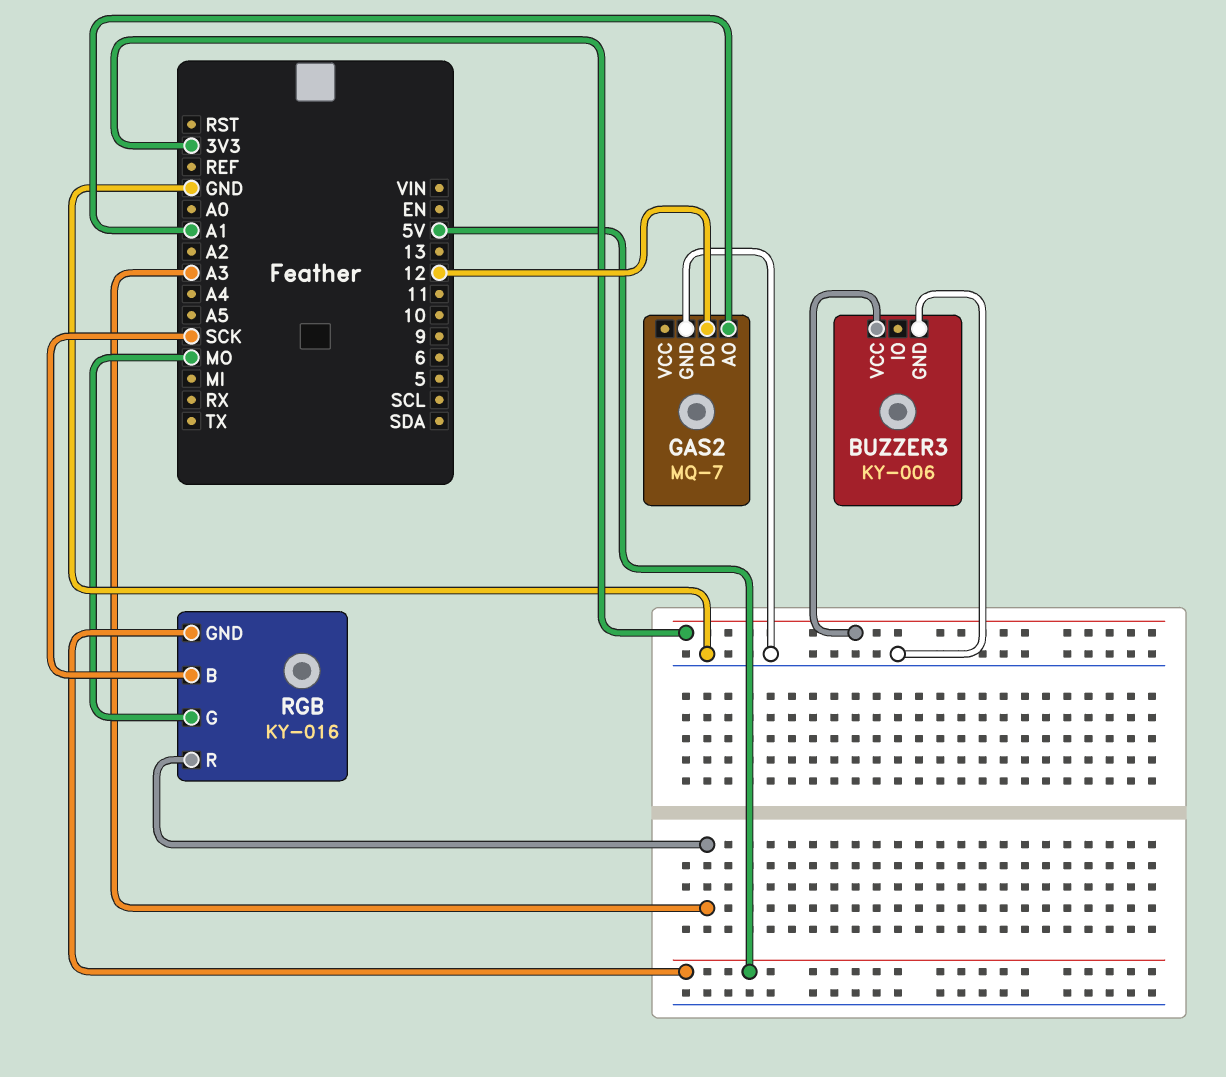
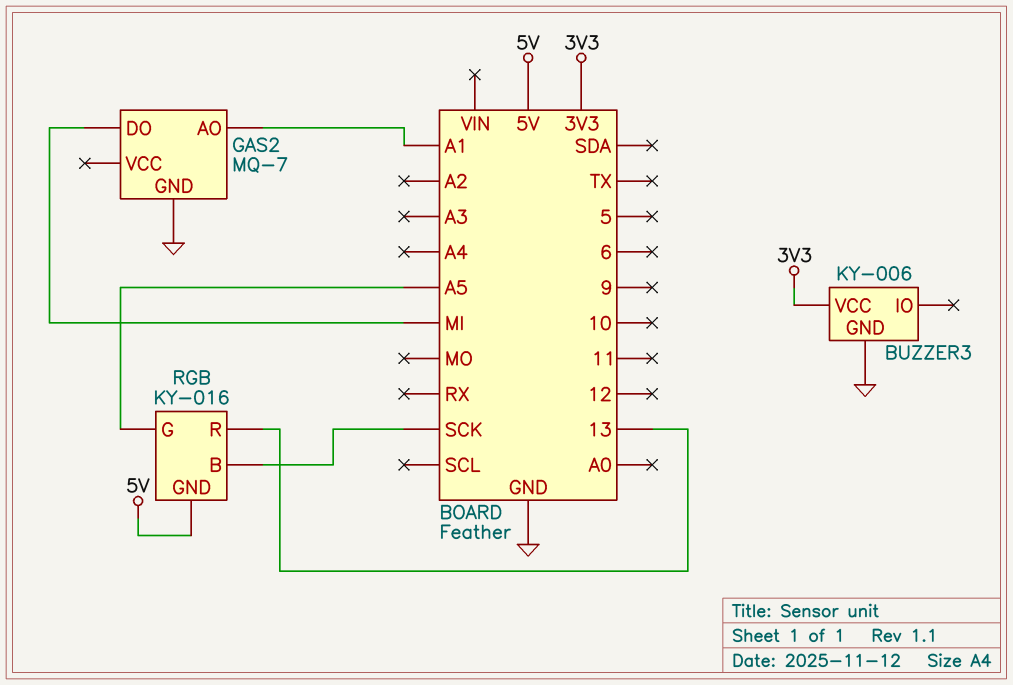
GAS2 pin DO: 12 -> MI
RGB pin G: MO -> A5
RGB pin R: A3 -> 13

